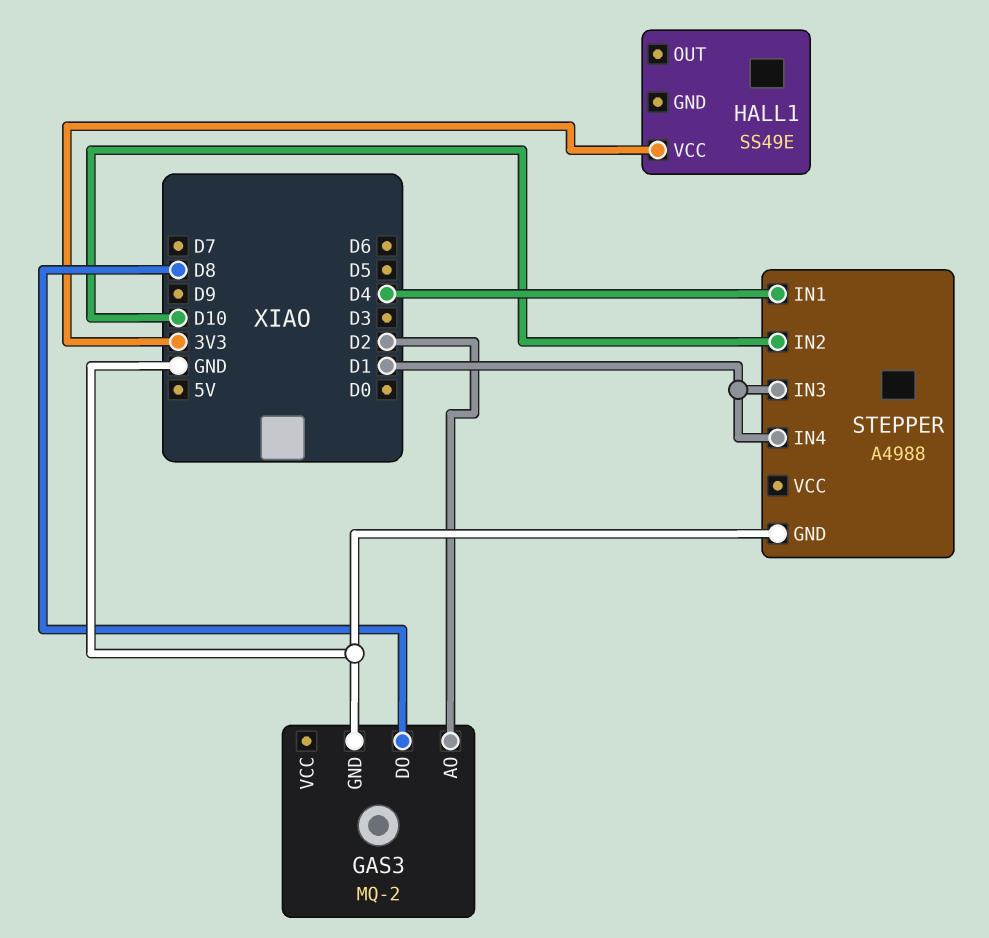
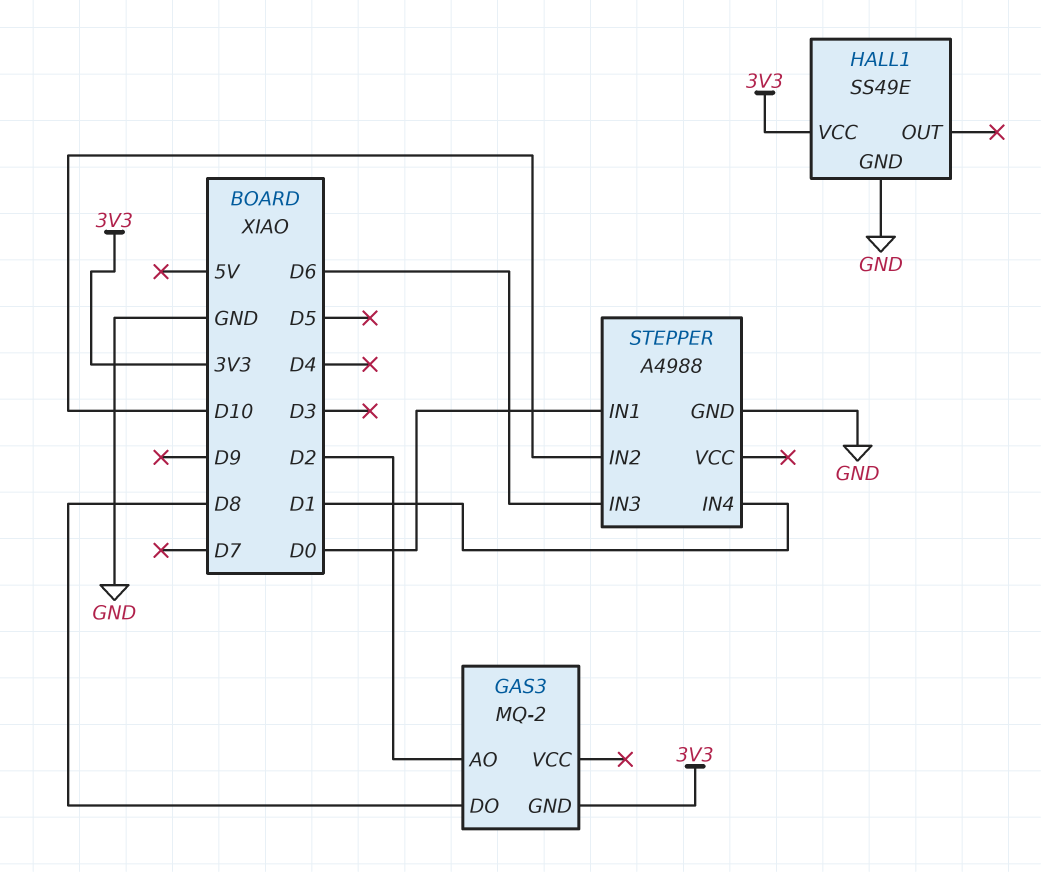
GAS3 pin GND: GND -> 3V3
HALL1 pin GND: none -> GND
STEPPER pin IN1: D4 -> D0
STEPPER pin IN3: D1 -> D6

